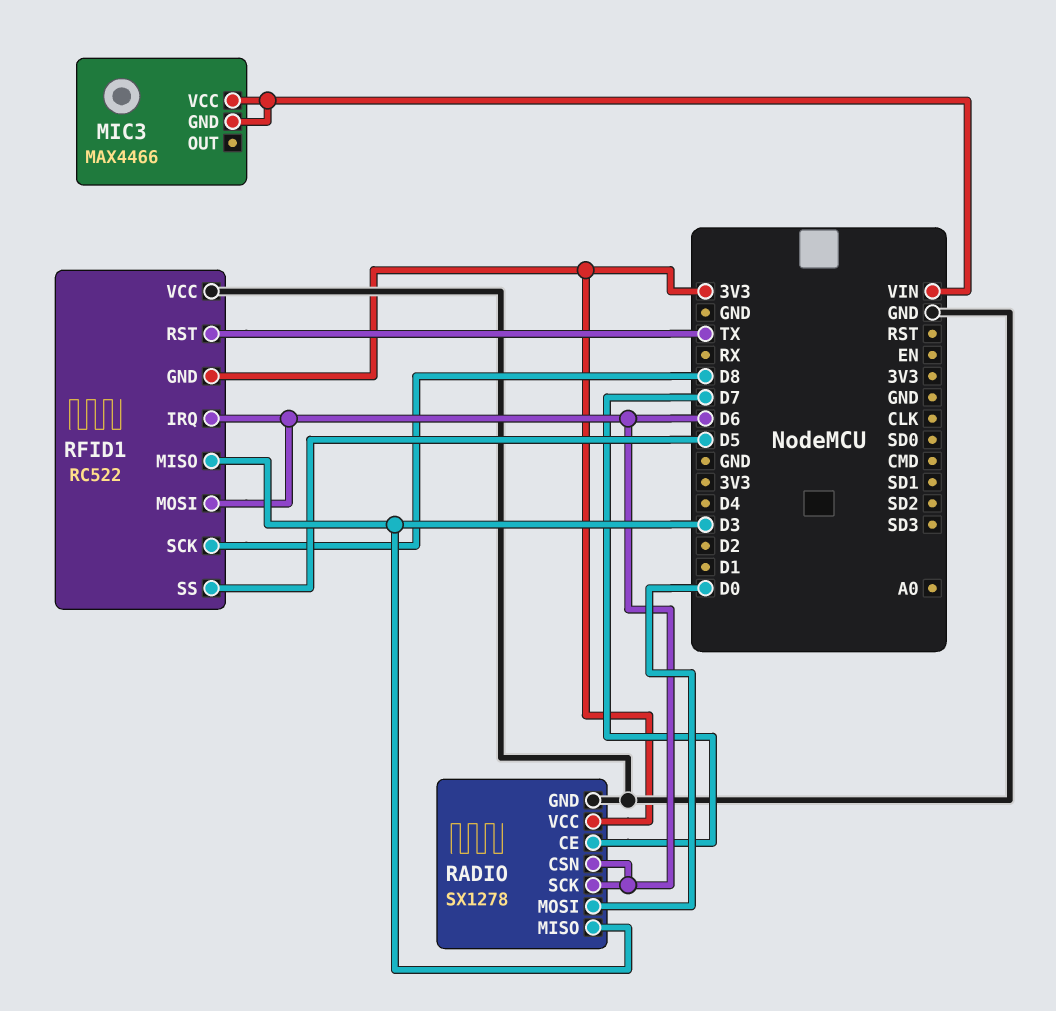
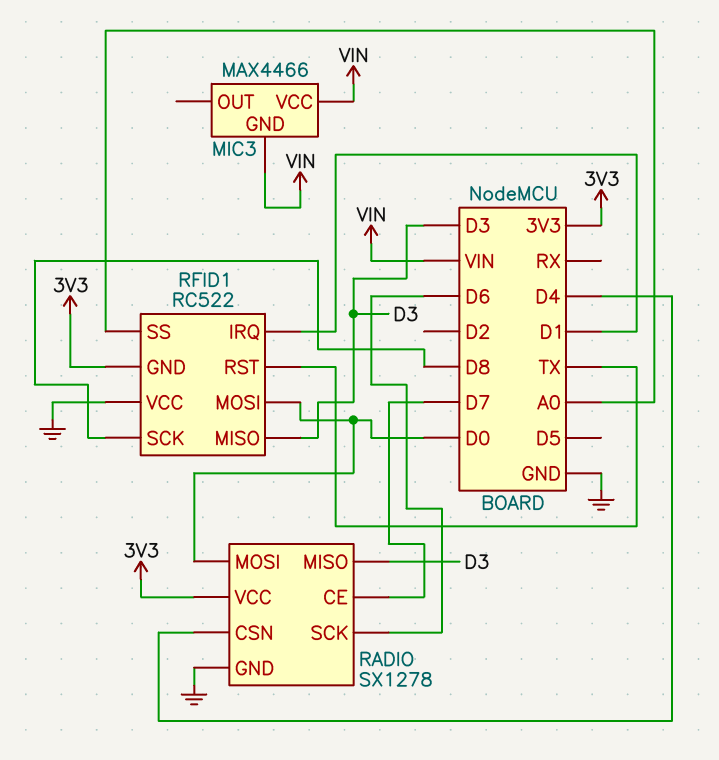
RADIO pin CSN: D6 -> D4
RFID1 pin IRQ: D6 -> D1
RFID1 pin MOSI: D6 -> D0
RFID1 pin SS: D5 -> A0

